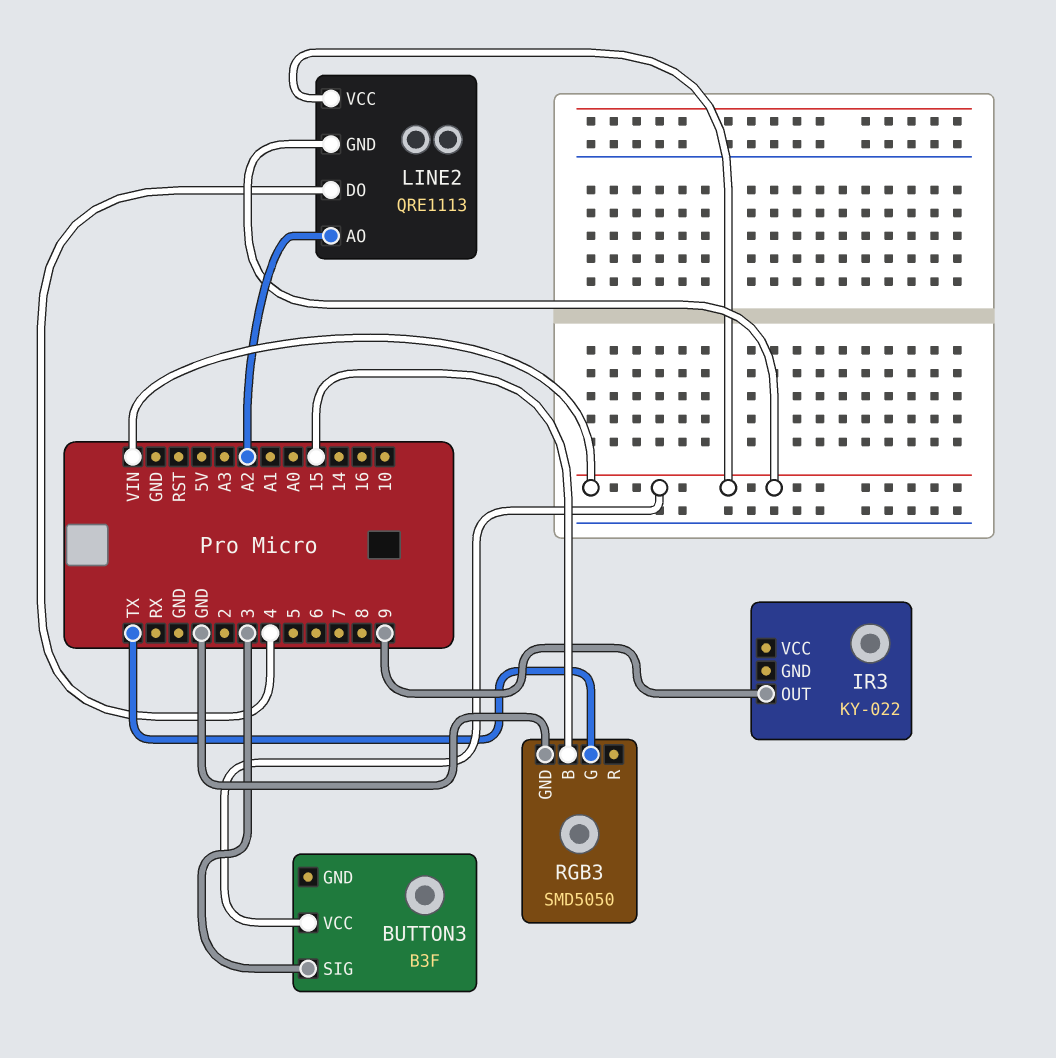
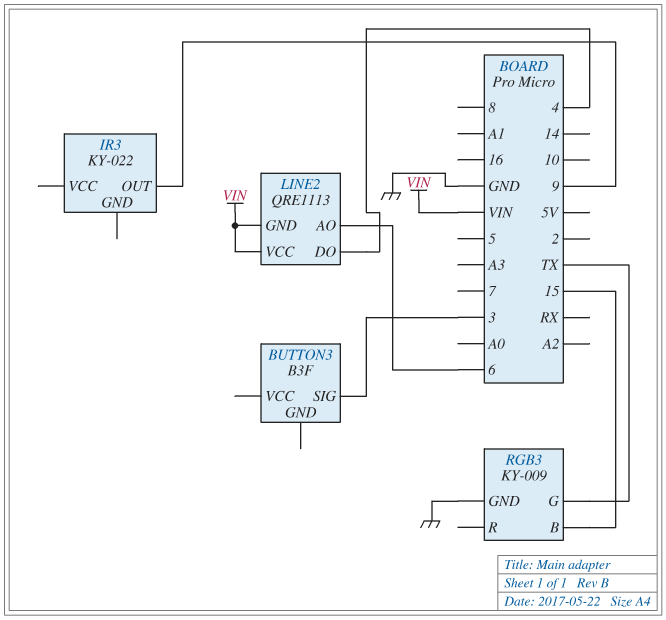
BUTTON3 pin VCC: VIN -> none
LINE2 pin AO: A2 -> 6
RGB3: SMD5050 -> KY-009

